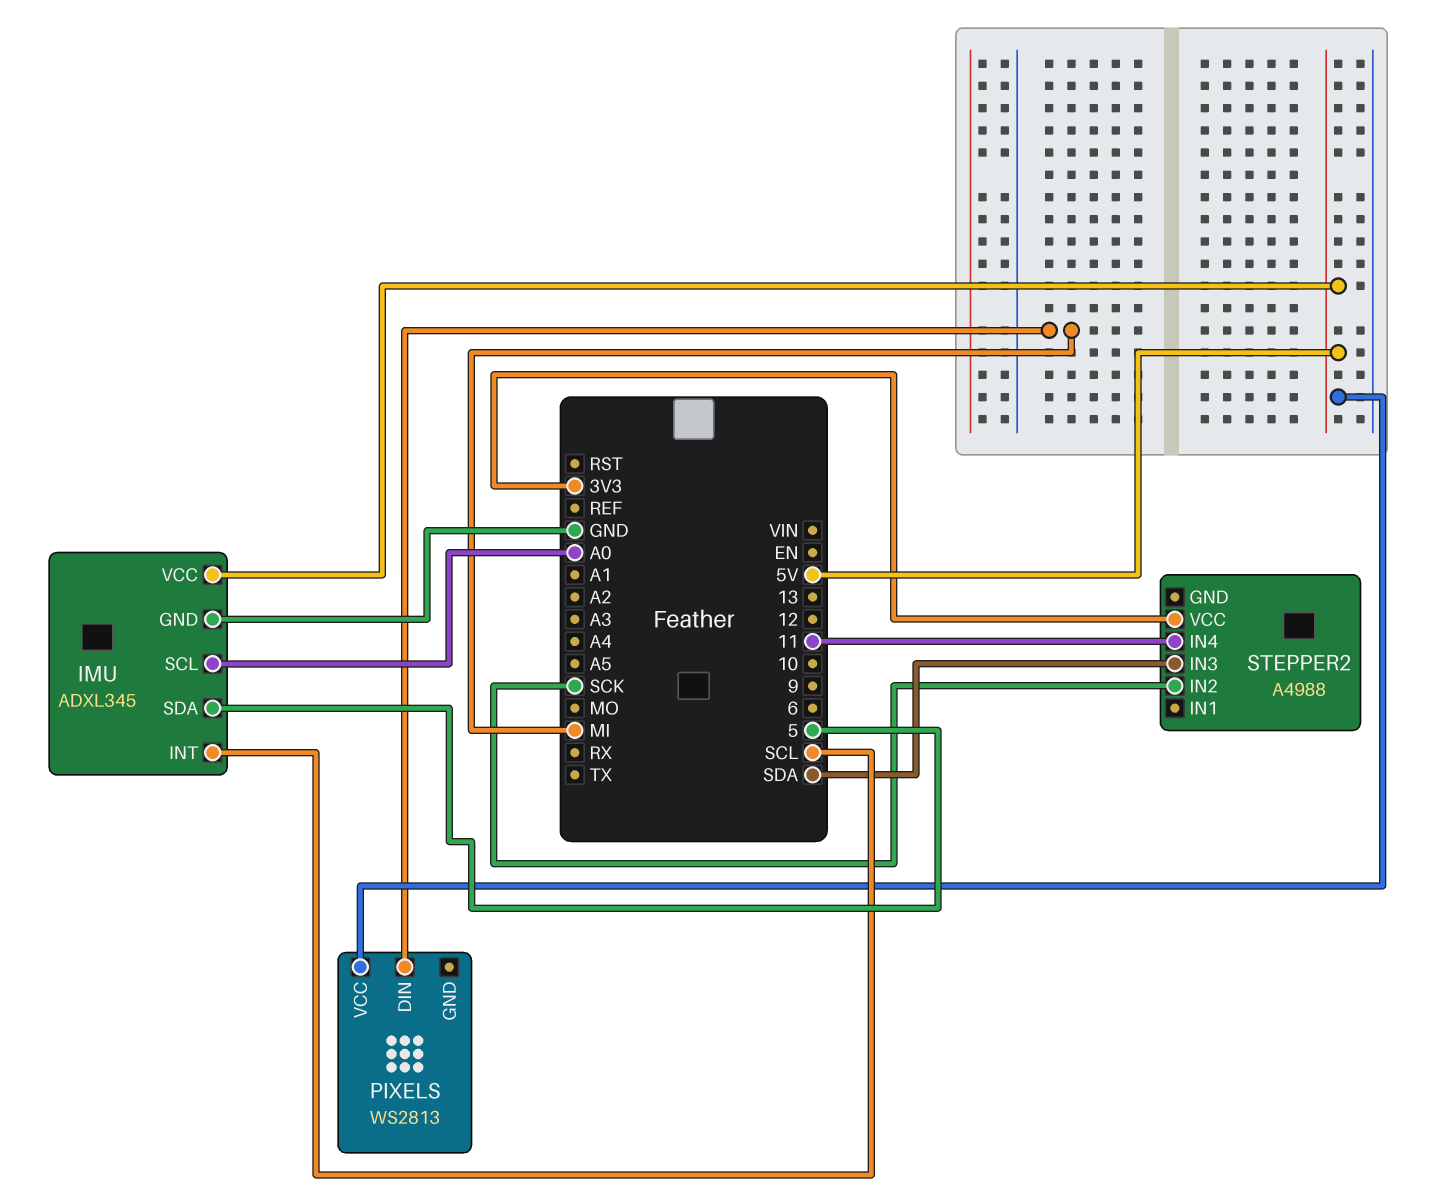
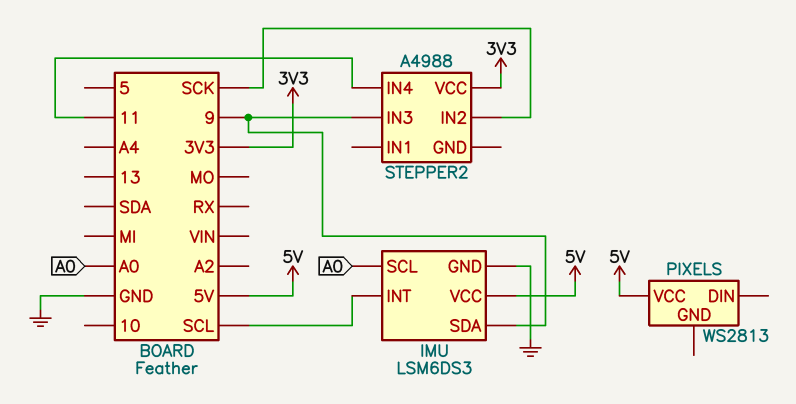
IMU: ADXL345 -> LSM6DS3
IMU pin SDA: 5 -> 9
PIXELS pin DIN: MI -> none
STEPPER2 pin IN3: SDA -> 9

